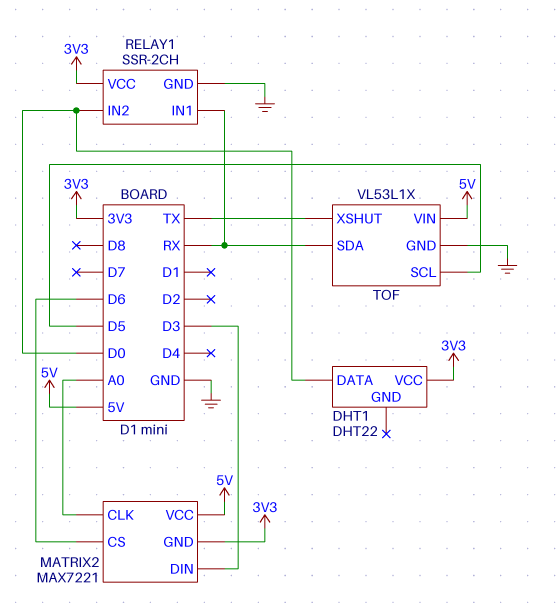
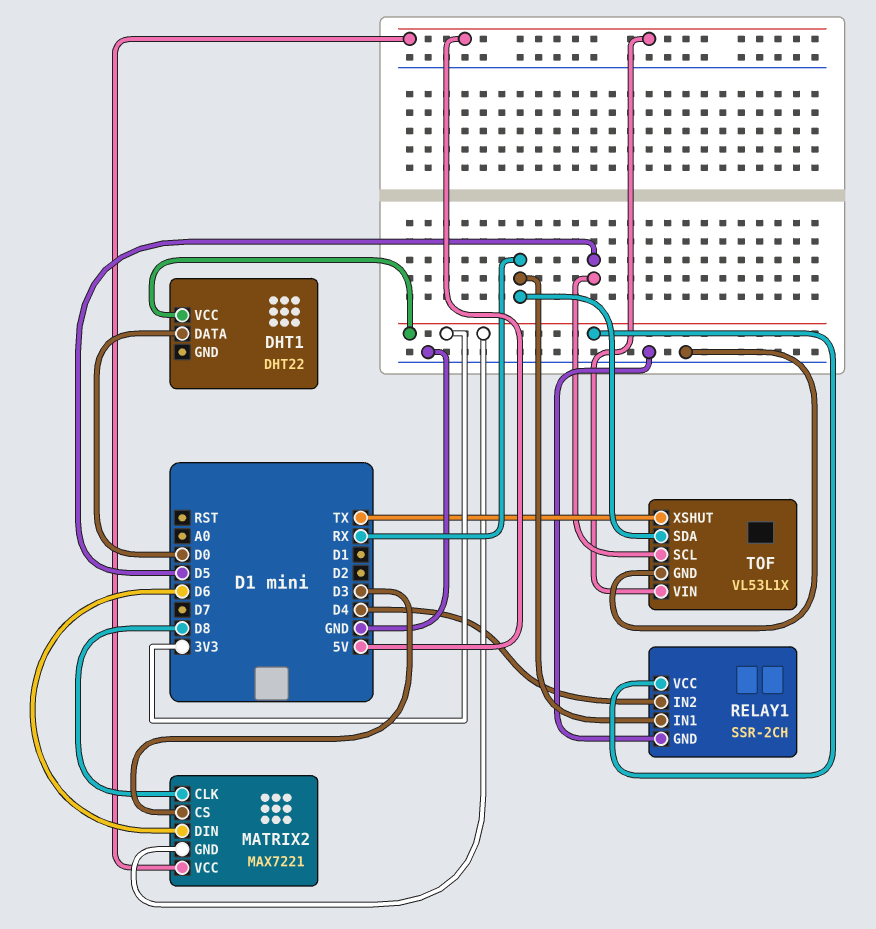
MATRIX2 pin CLK: A0 -> D8
MATRIX2 pin CS: D6 -> D3
MATRIX2 pin DIN: D3 -> D6
RELAY1 pin IN2: D0 -> D4

